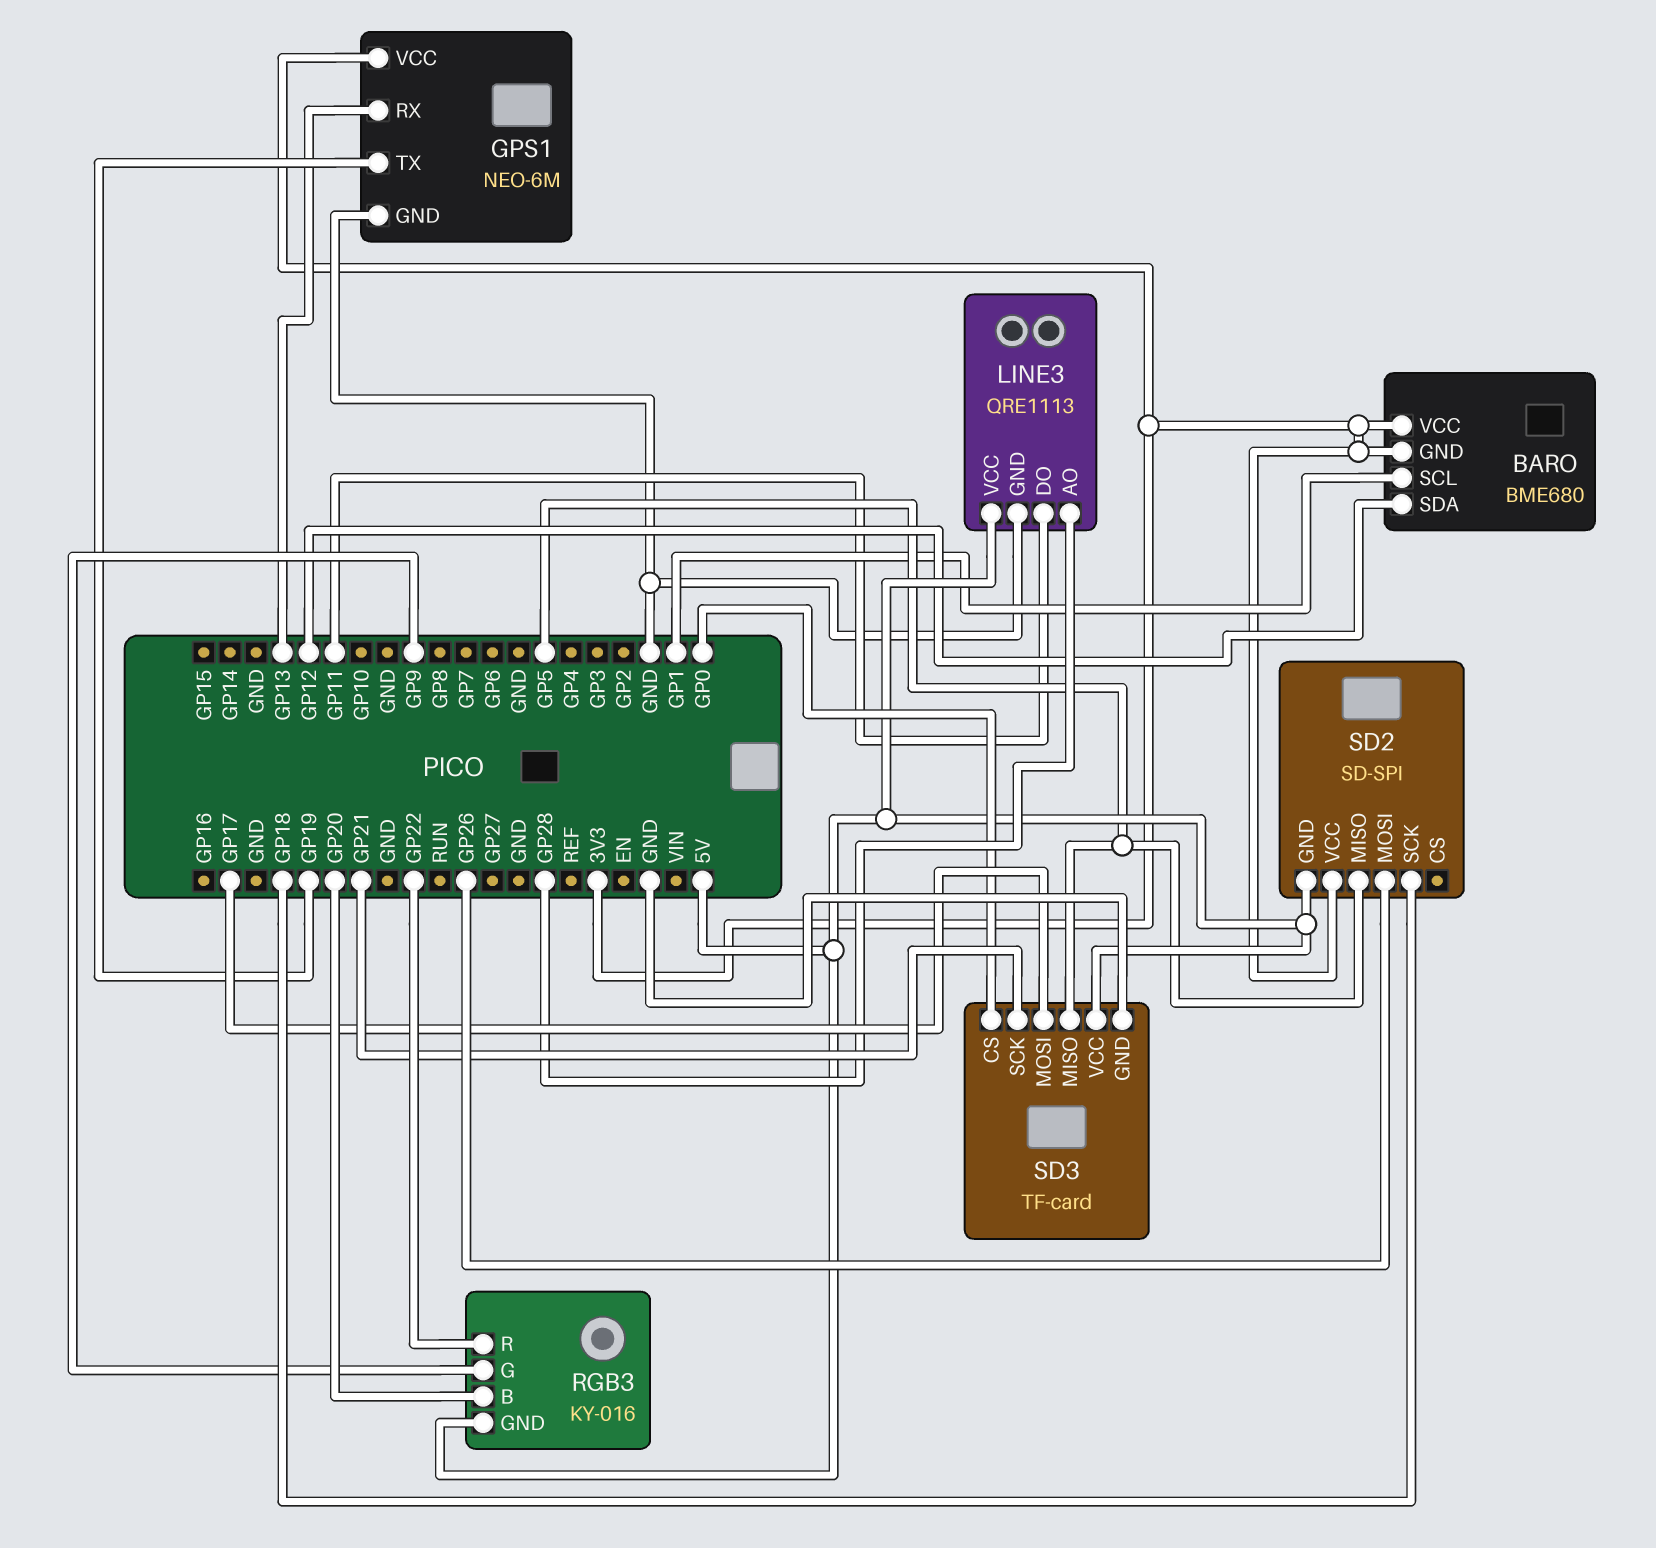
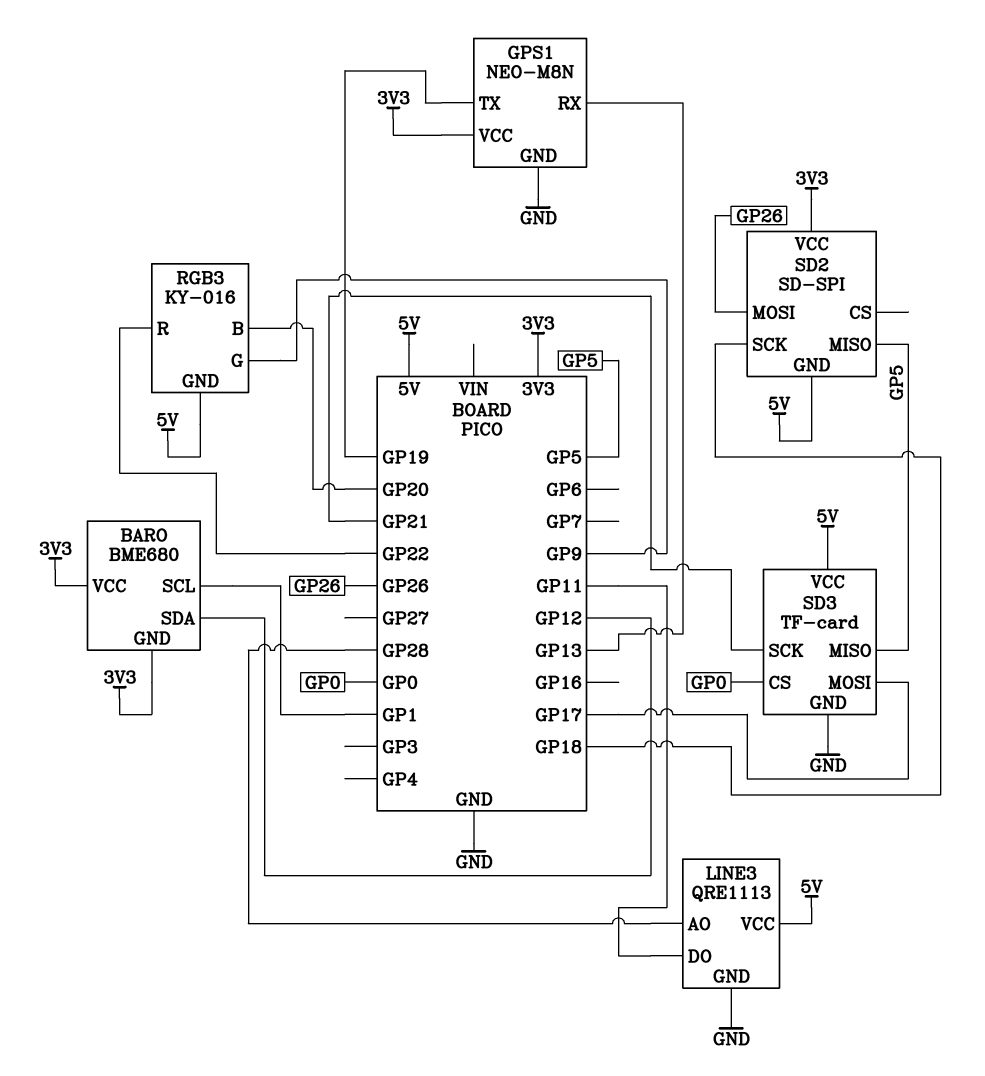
GPS1: NEO-6M -> NEO-M8N

